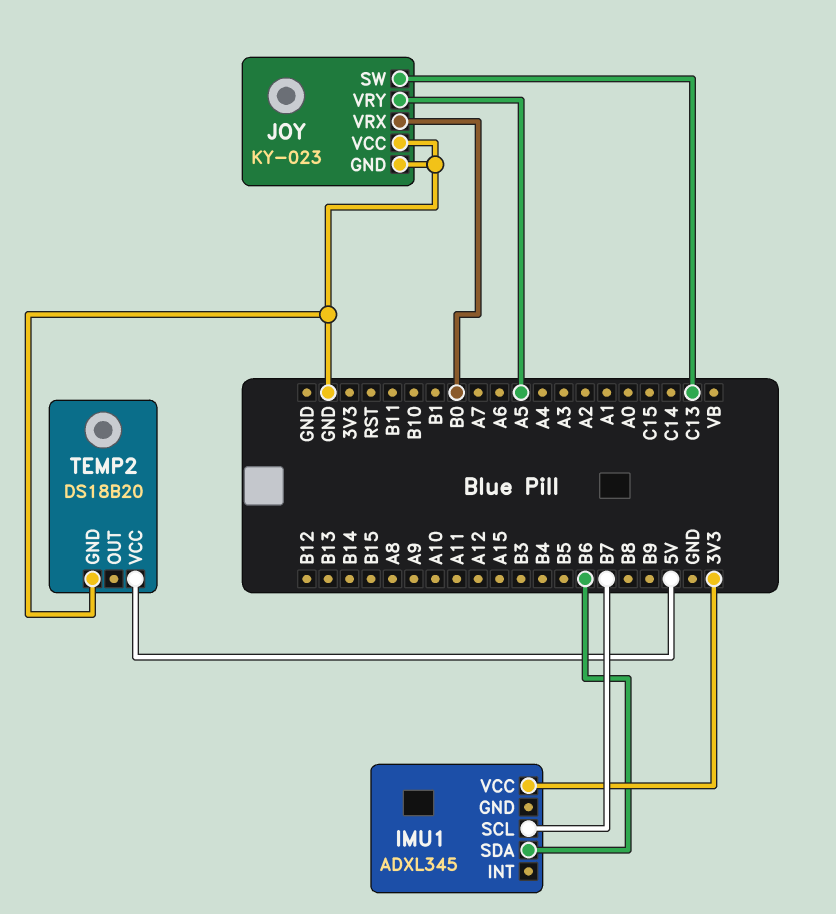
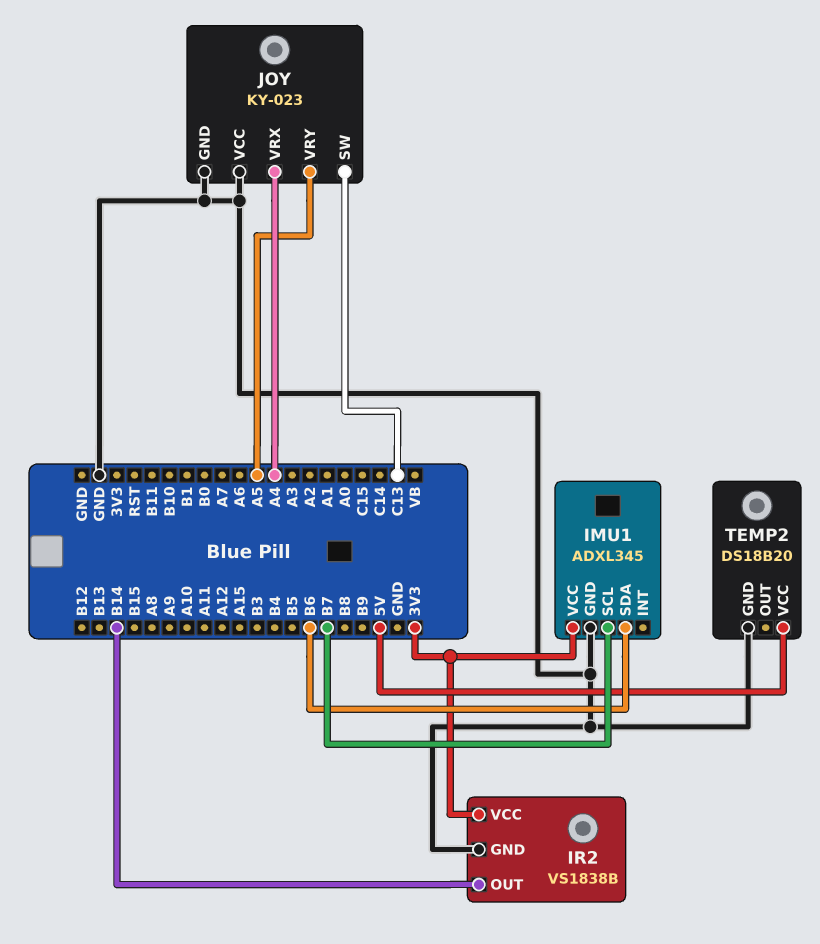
IMU1 pin GND: none -> GND
IR2: none -> VS1838B
IR2 pin GND: none -> GND
IR2 pin OUT: none -> B14
IR2 pin VCC: none -> 3V3
JOY pin VRX: B0 -> A4

